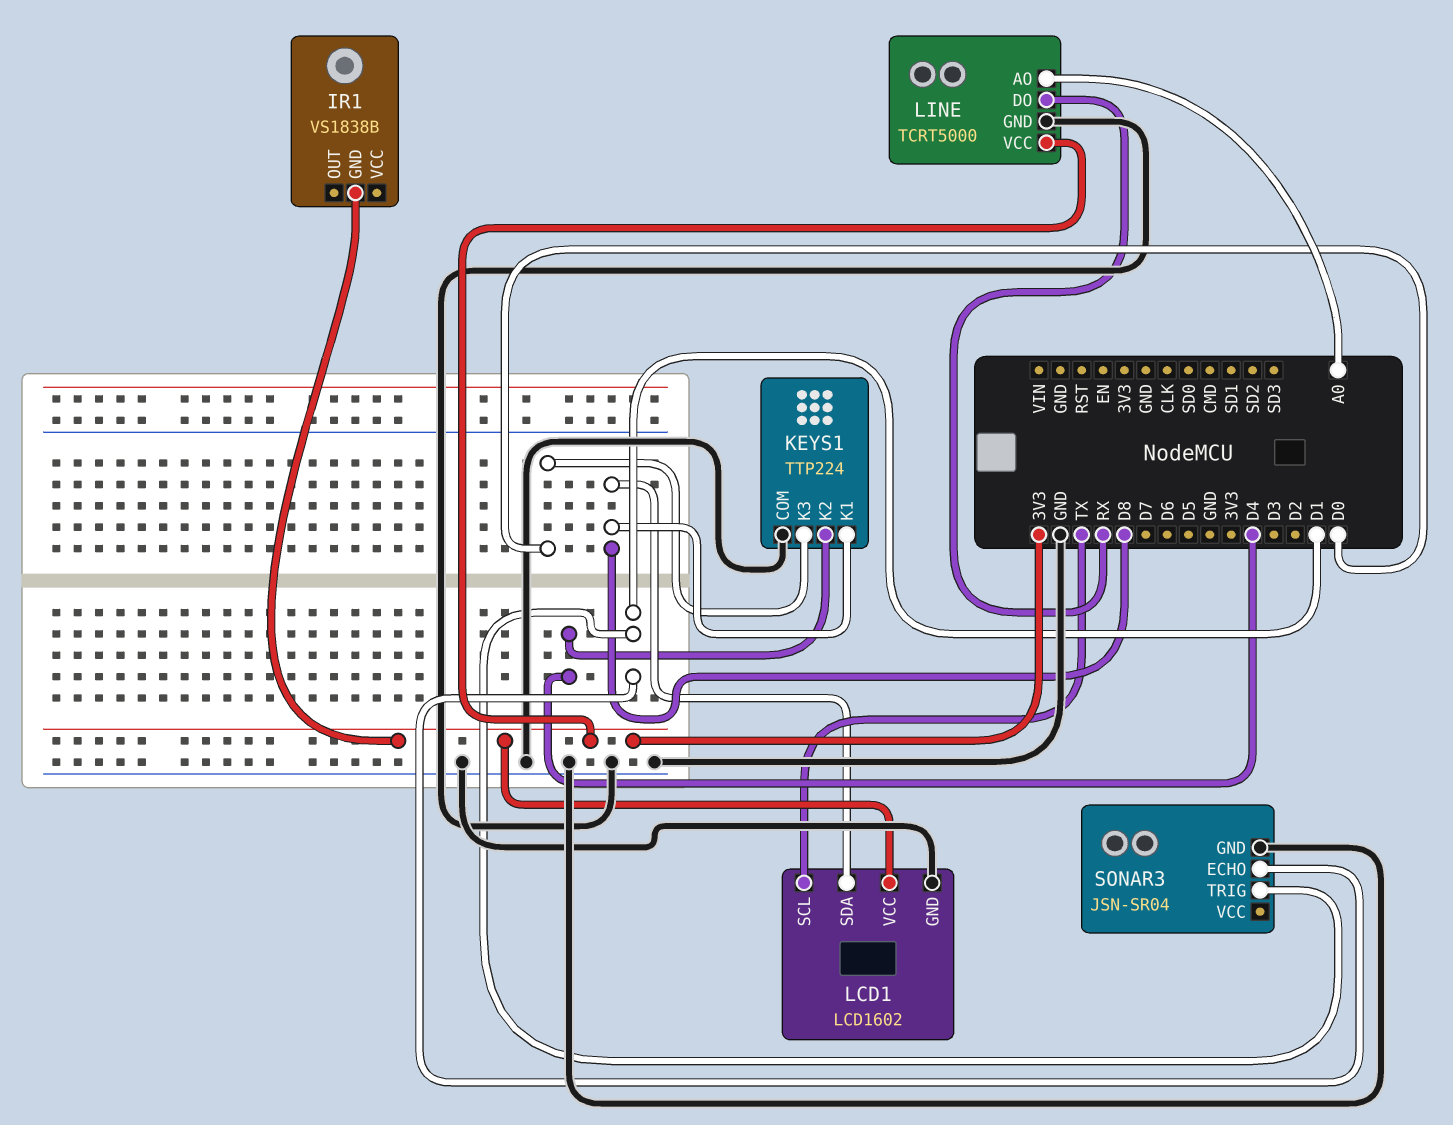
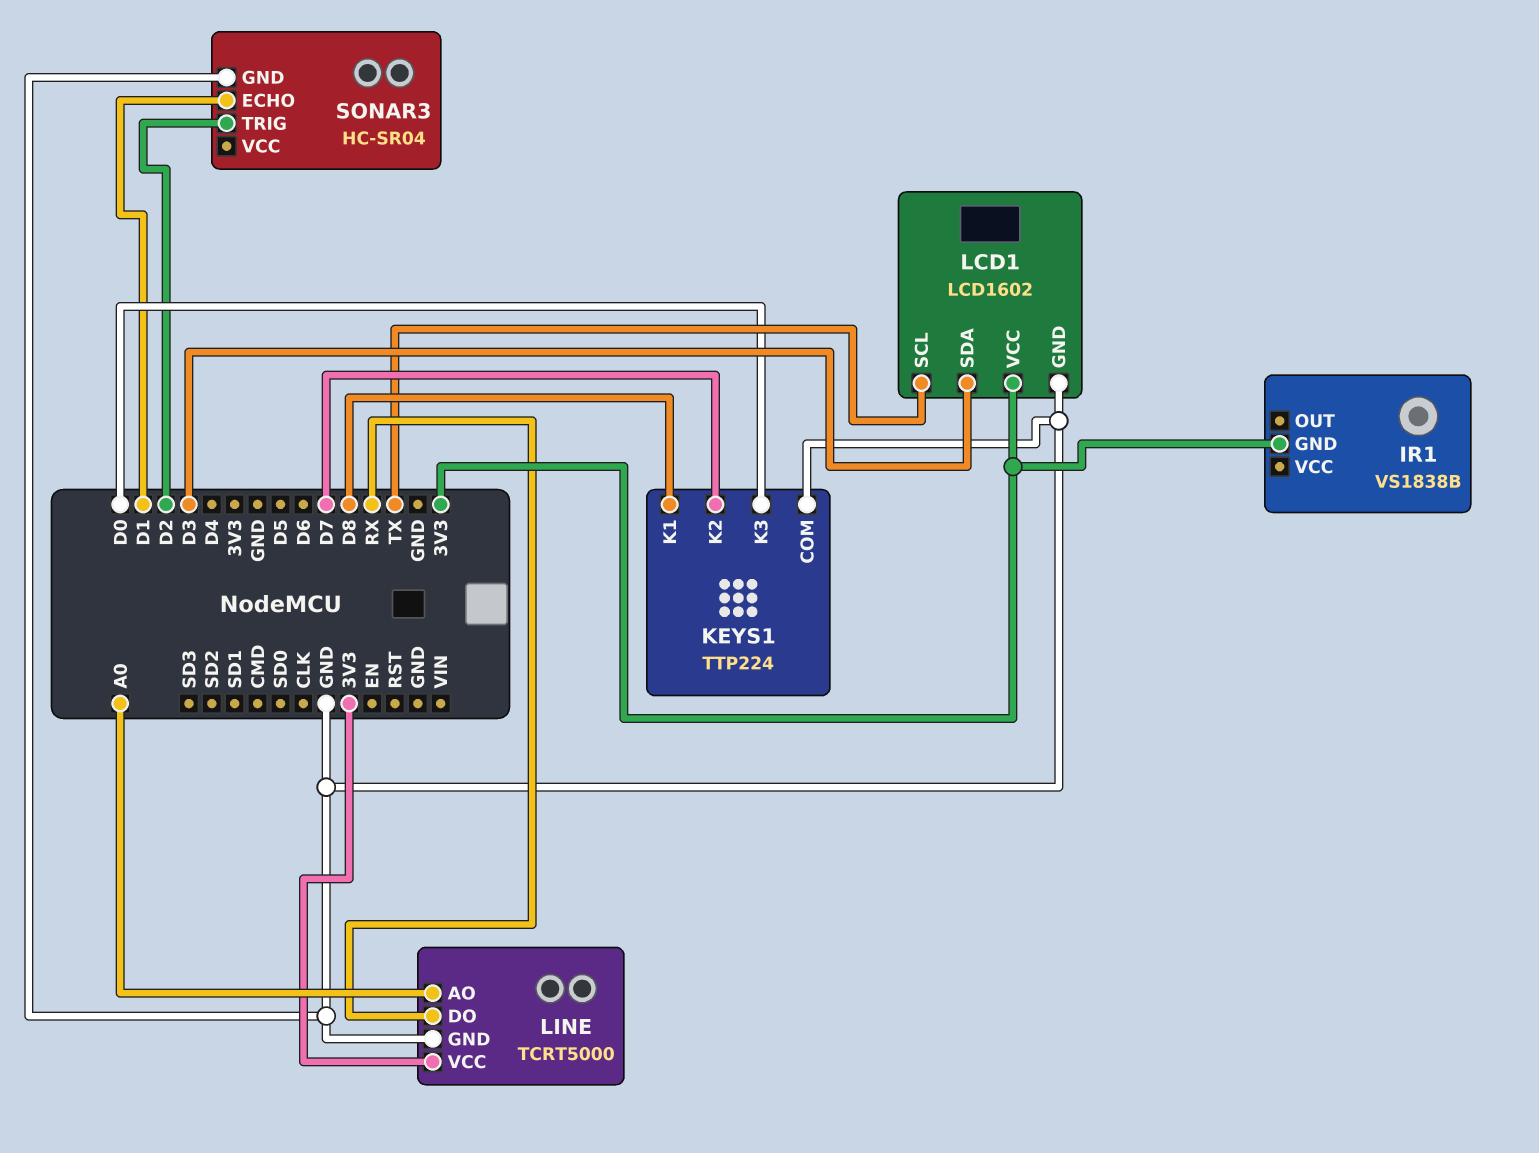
KEYS1 pin K2: D4 -> D7
LCD1 pin SDA: D8 -> D3
SONAR3: JSN-SR04 -> HC-SR04
SONAR3 pin TRIG: D1 -> D2

